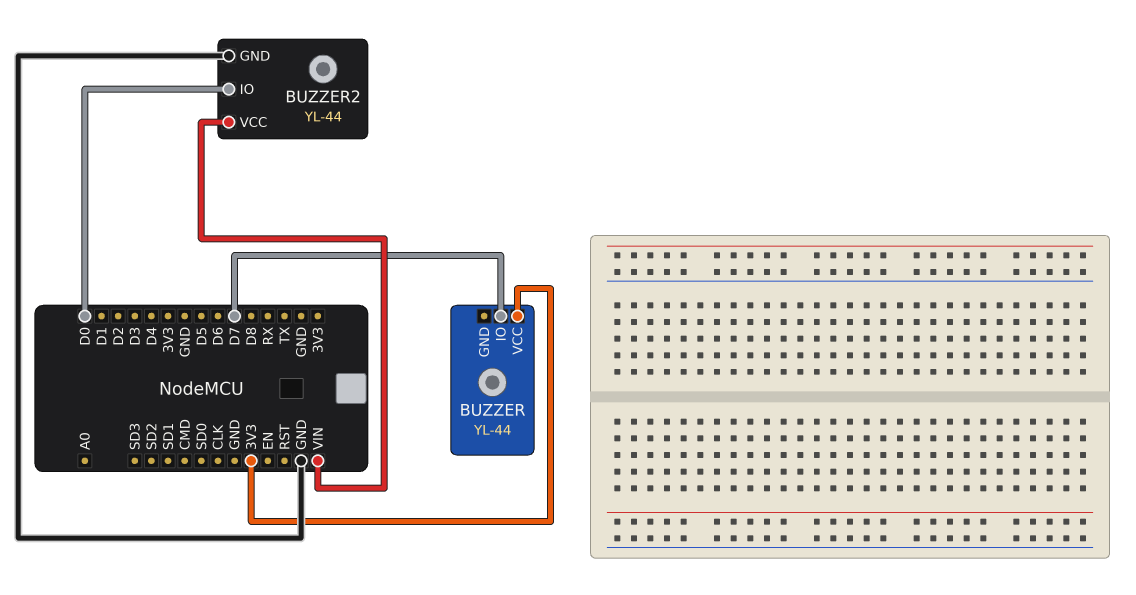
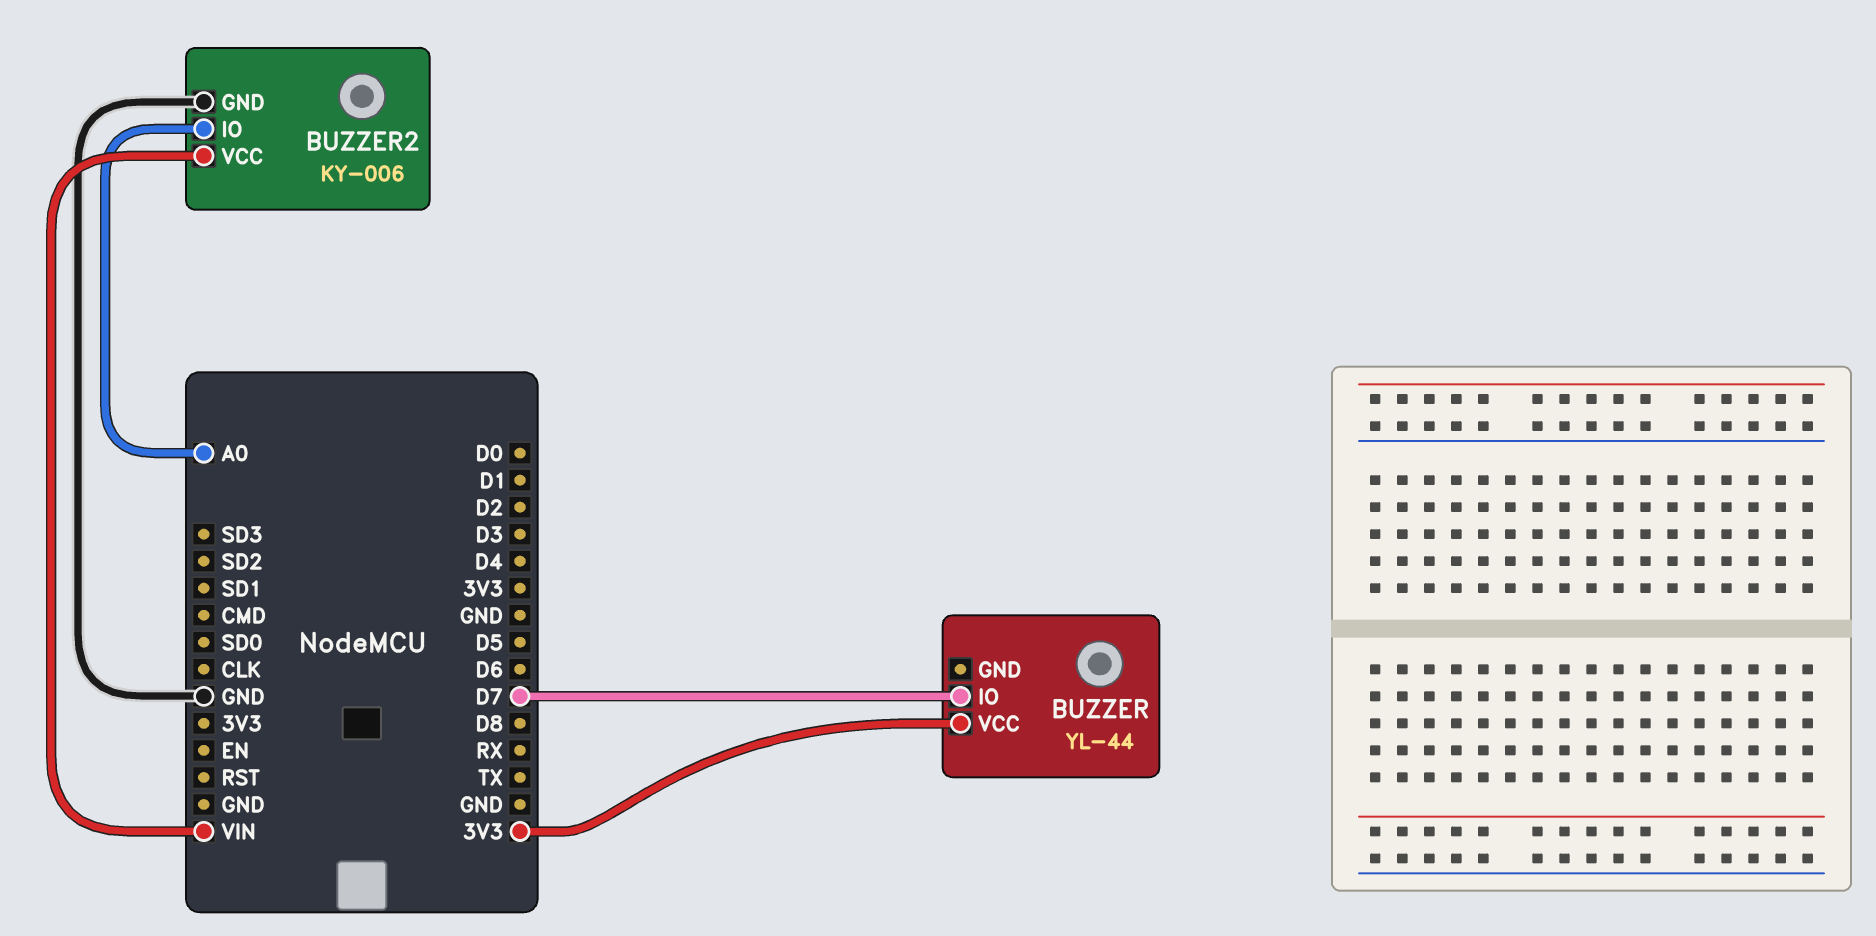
BUZZER2: YL-44 -> KY-006
BUZZER2 pin IO: D0 -> A0

